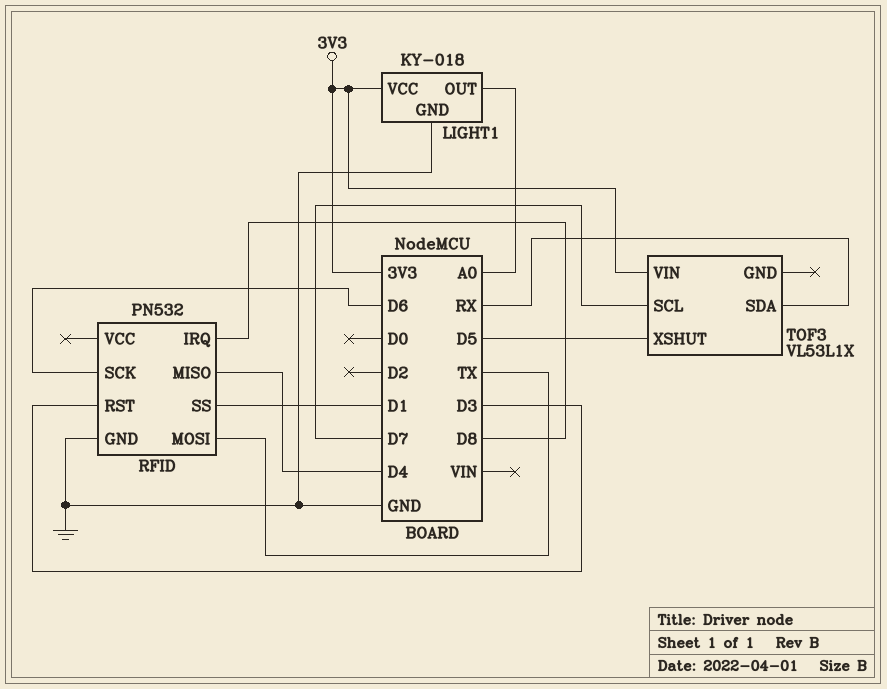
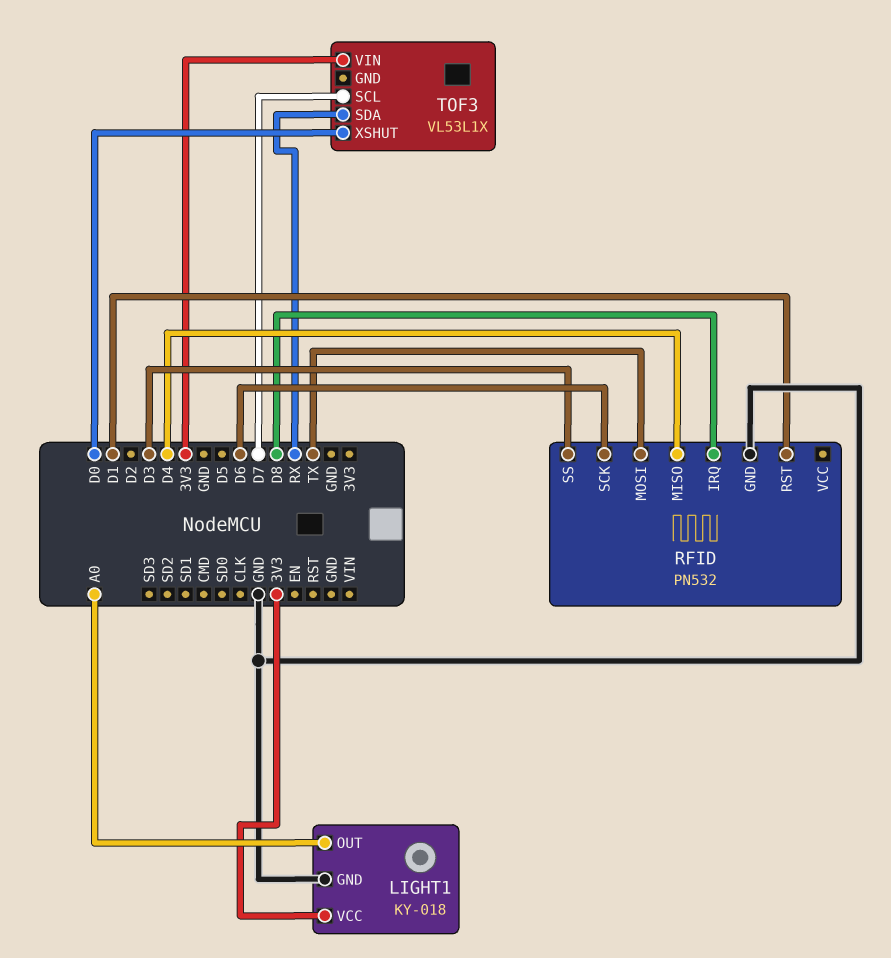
RFID pin RST: D3 -> D1
RFID pin SS: D1 -> D3
TOF3 pin XSHUT: D5 -> D0

